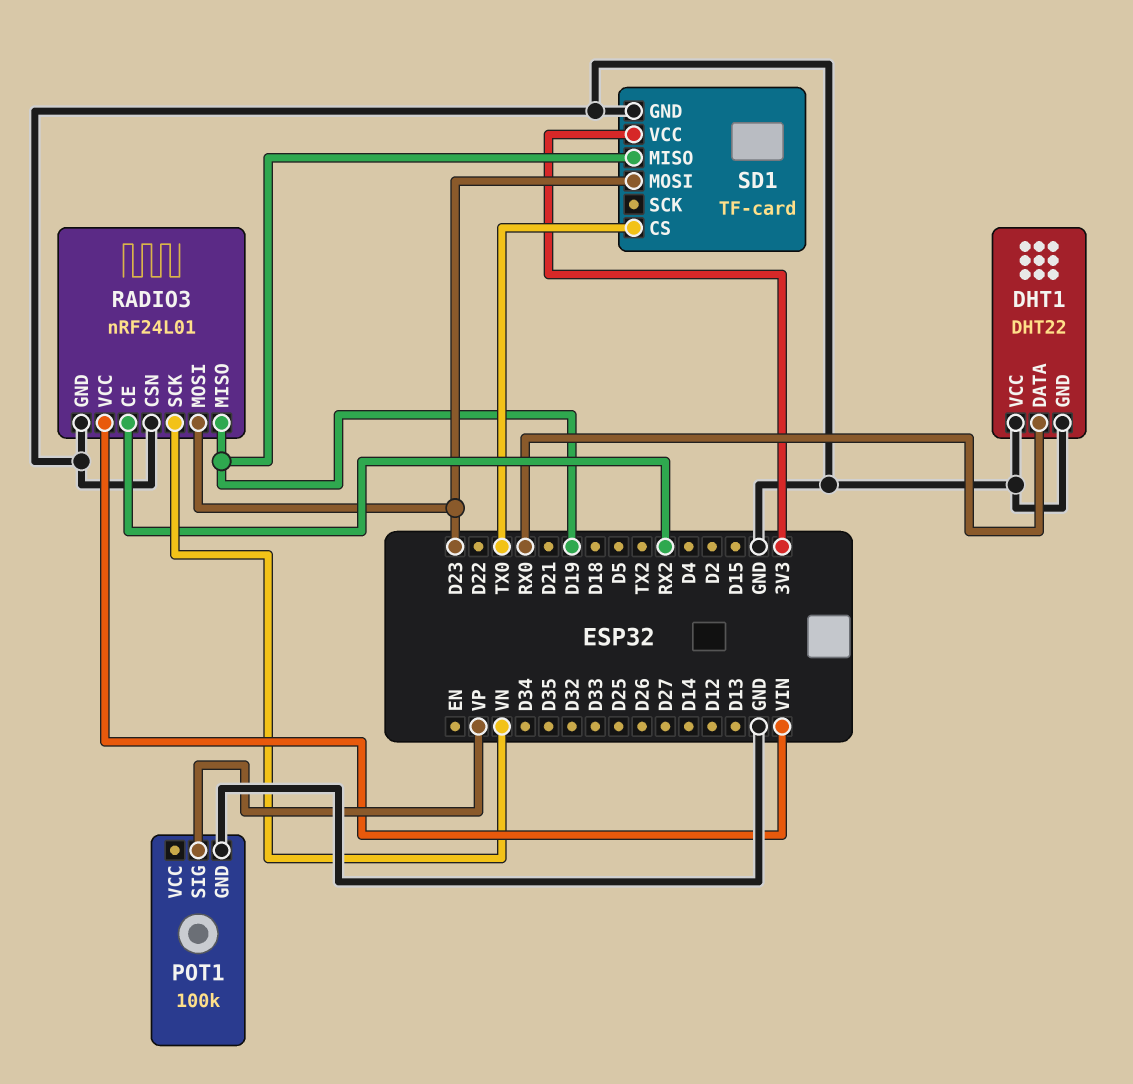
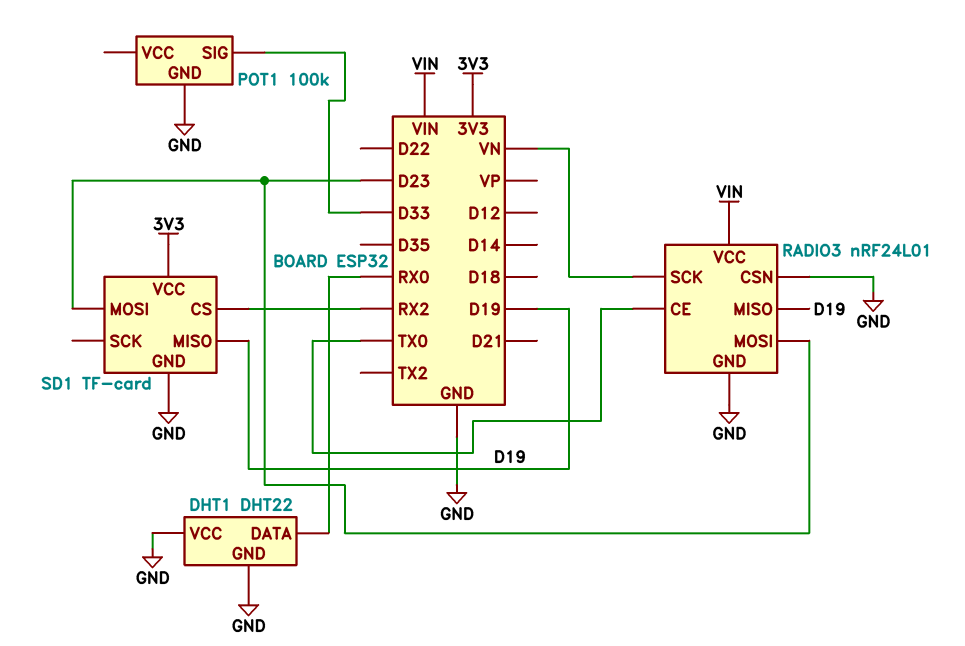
POT1 pin SIG: VP -> D33
RADIO3 pin CE: RX2 -> TX0
SD1 pin CS: TX0 -> RX2

